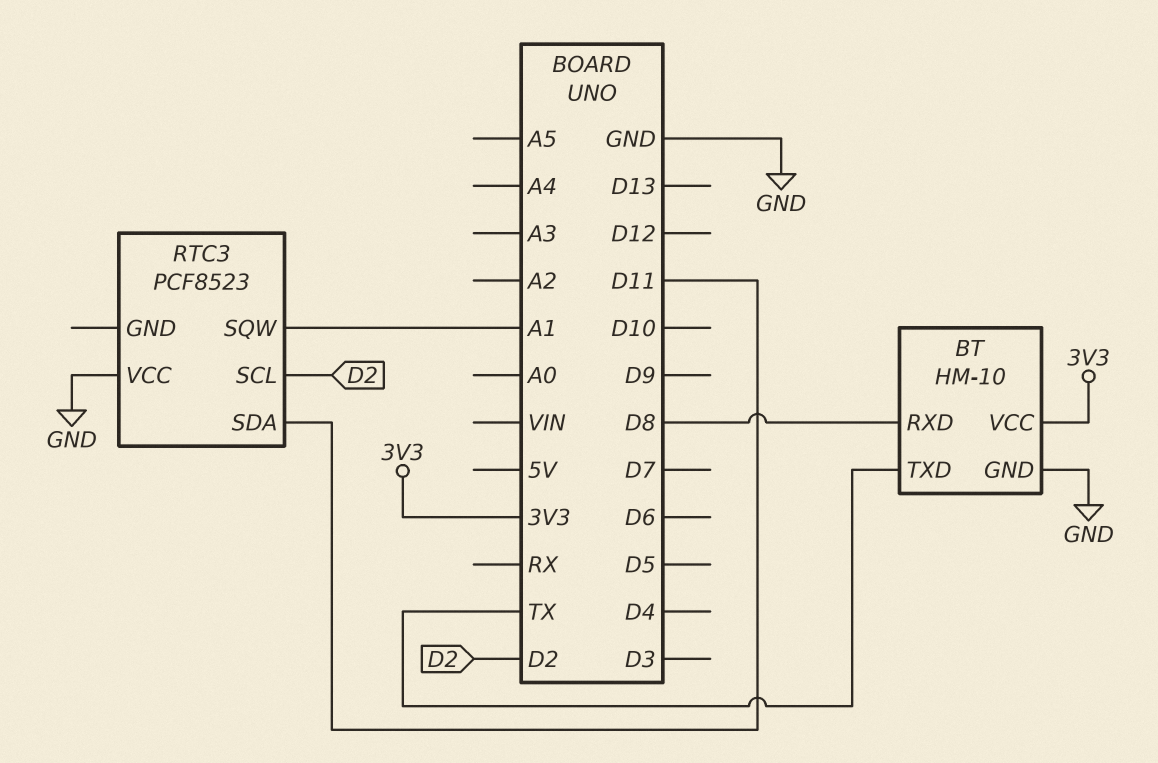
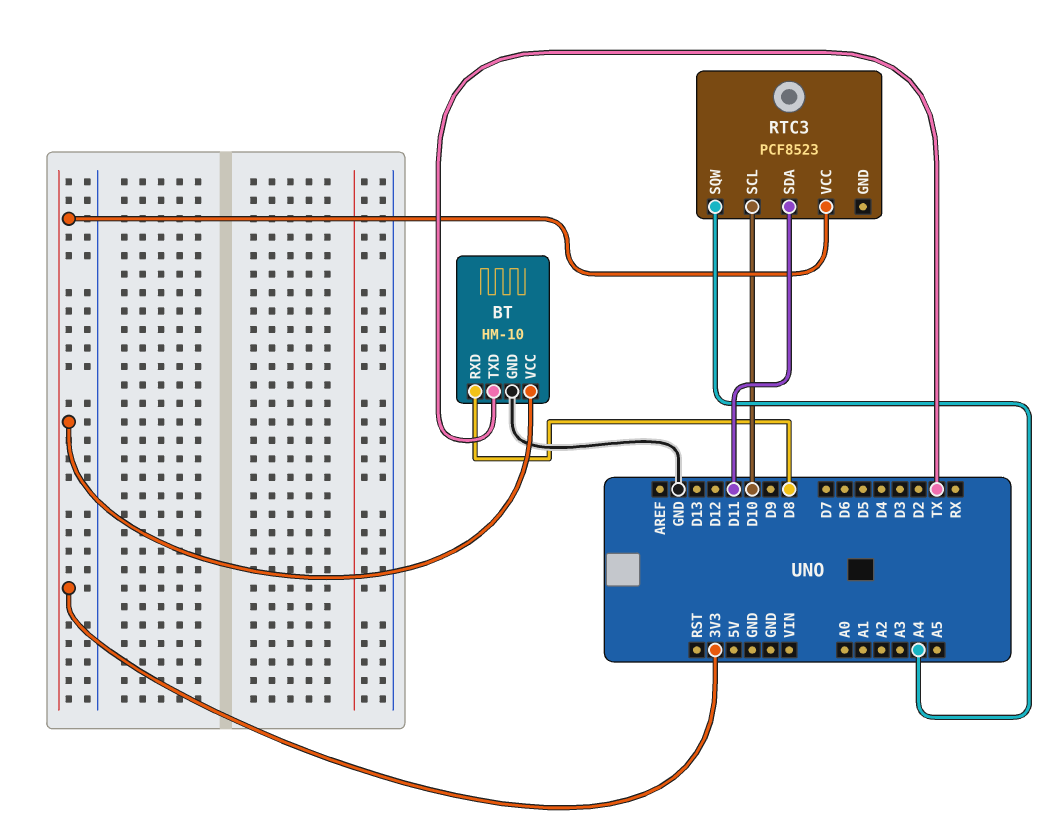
RTC3 pin SCL: D2 -> D10
RTC3 pin SQW: A1 -> A4
RTC3 pin VCC: GND -> 3V3

